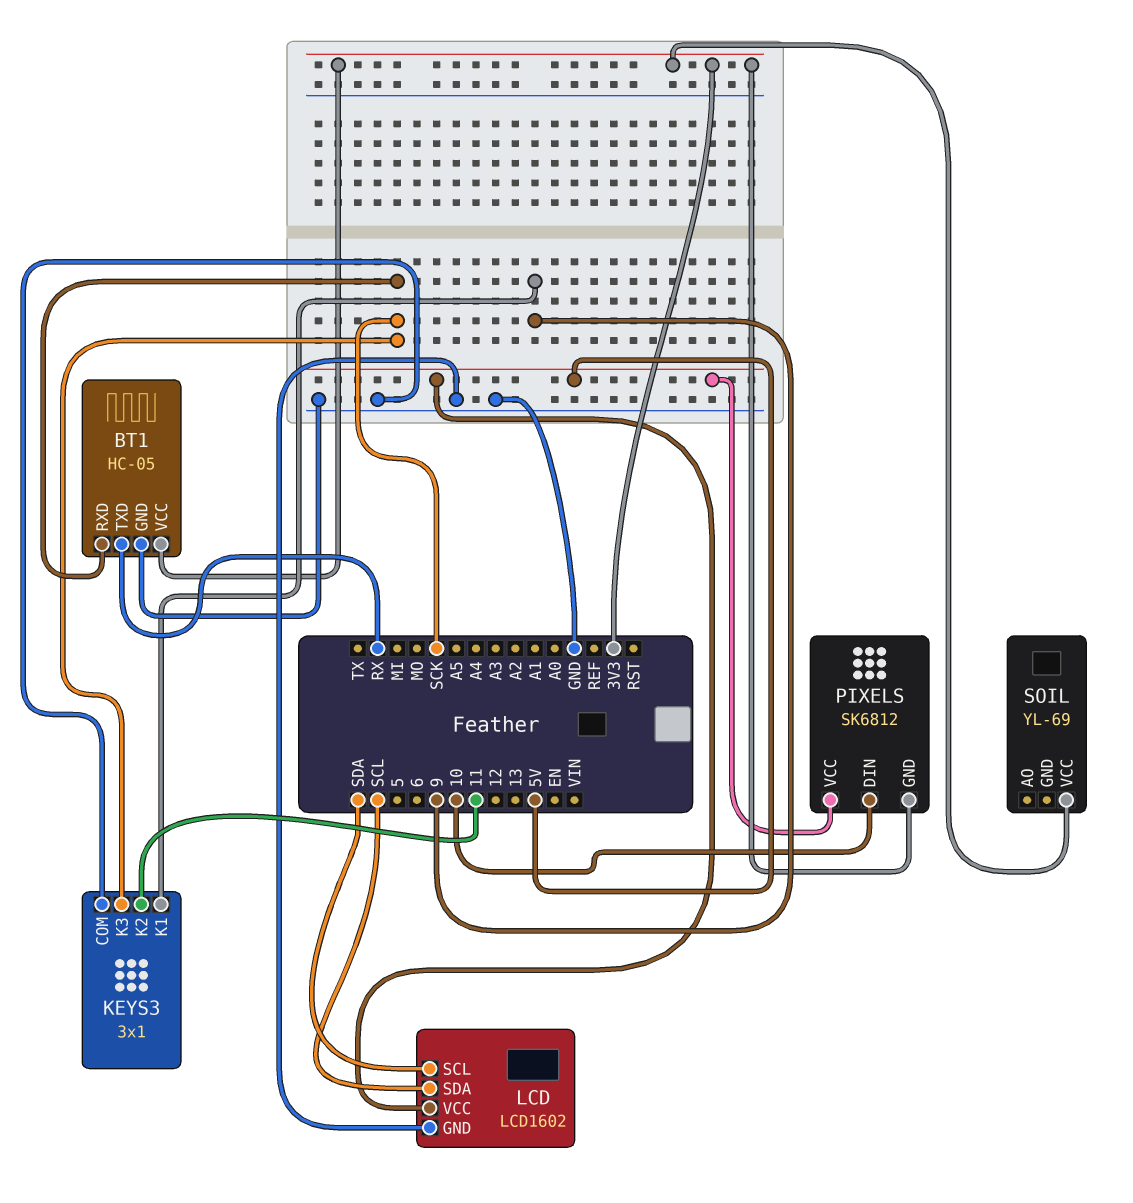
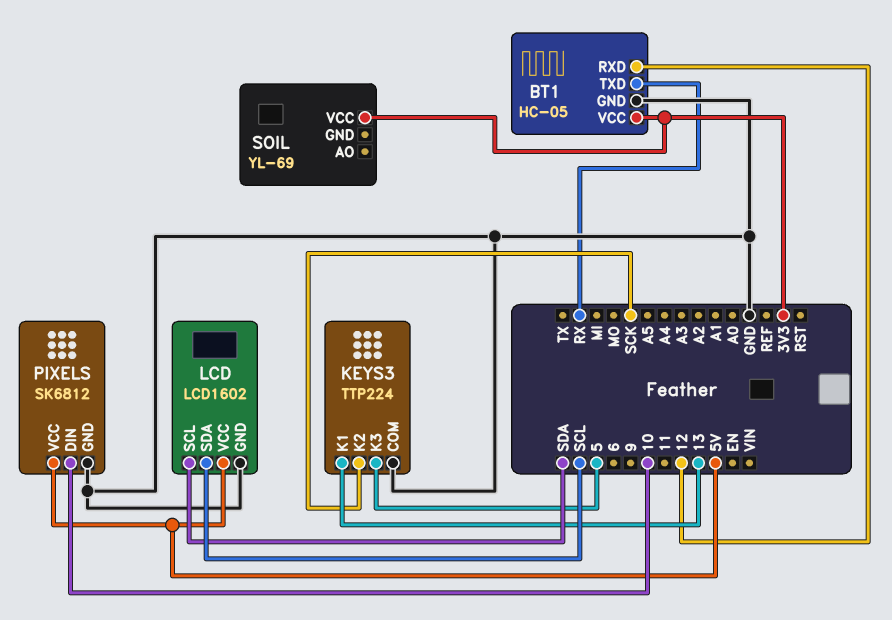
BT1 pin RXD: SCK -> 12
KEYS3: 3x1 -> TTP224
KEYS3 pin K1: 9 -> 13
KEYS3 pin K2: 11 -> SCK
KEYS3 pin K3: SCK -> 5
PIXELS pin GND: 3V3 -> GND

